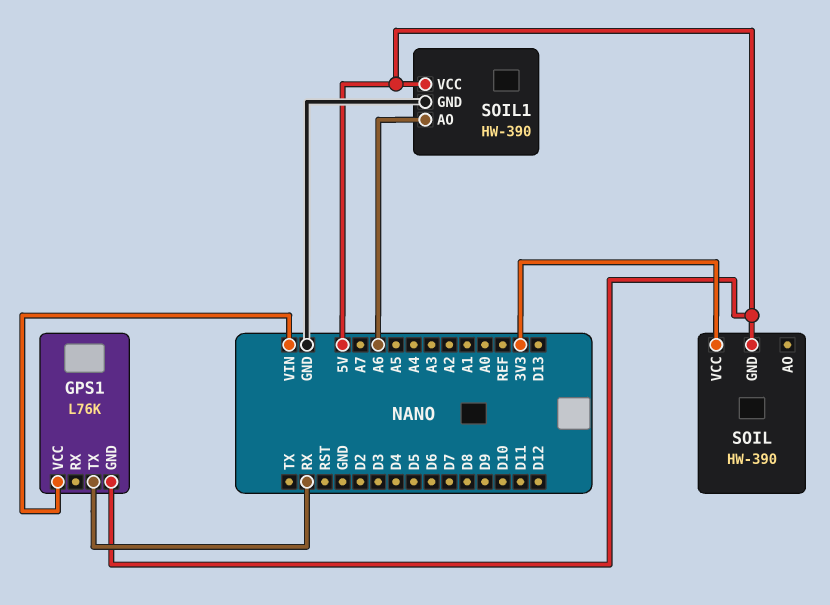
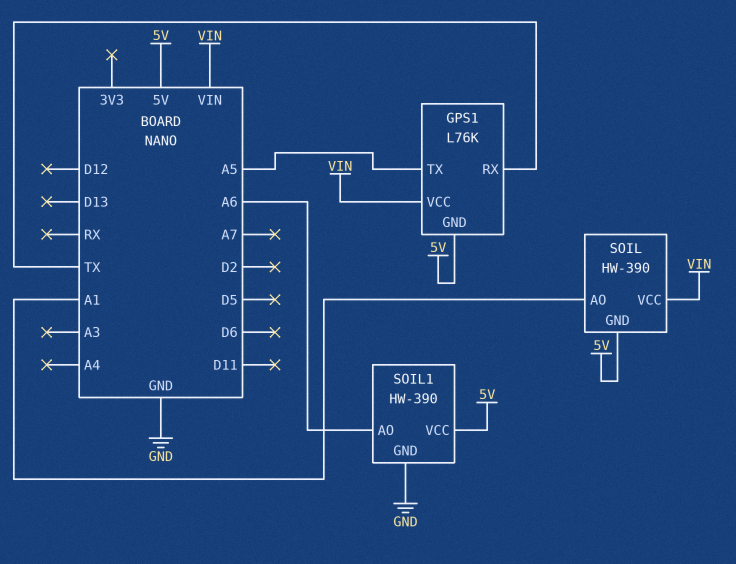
GPS1 pin RX: none -> TX
GPS1 pin TX: RX -> A5
SOIL pin AO: none -> A1
SOIL pin VCC: 3V3 -> VIN

